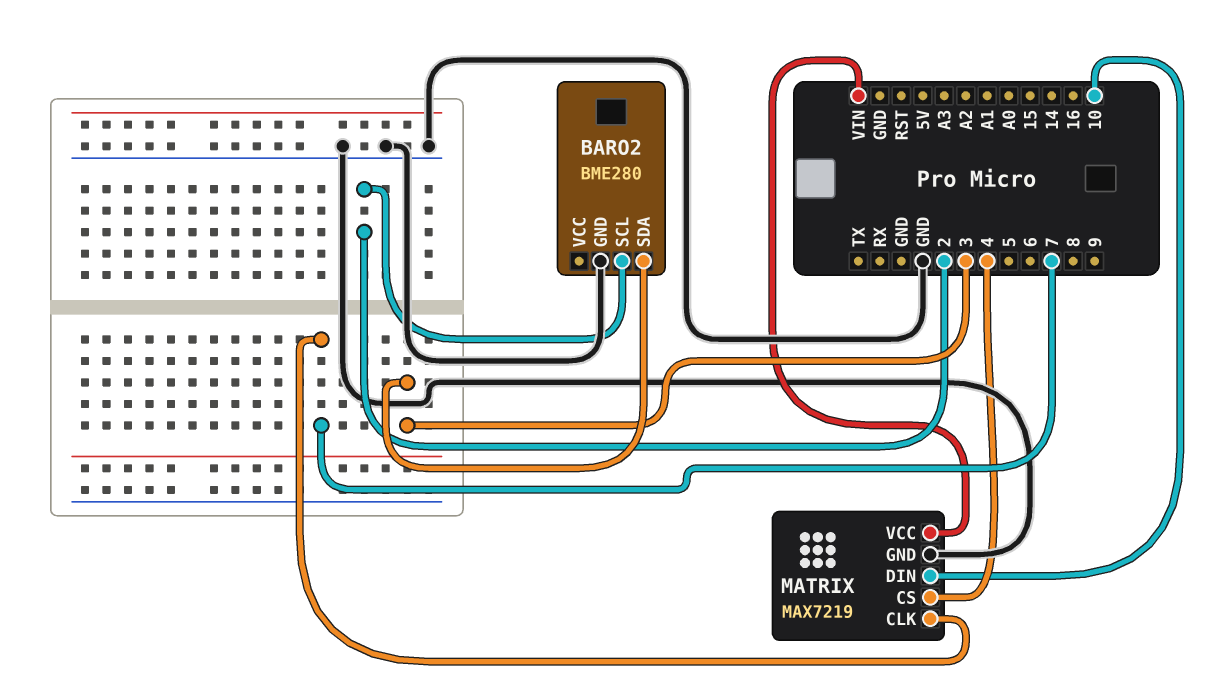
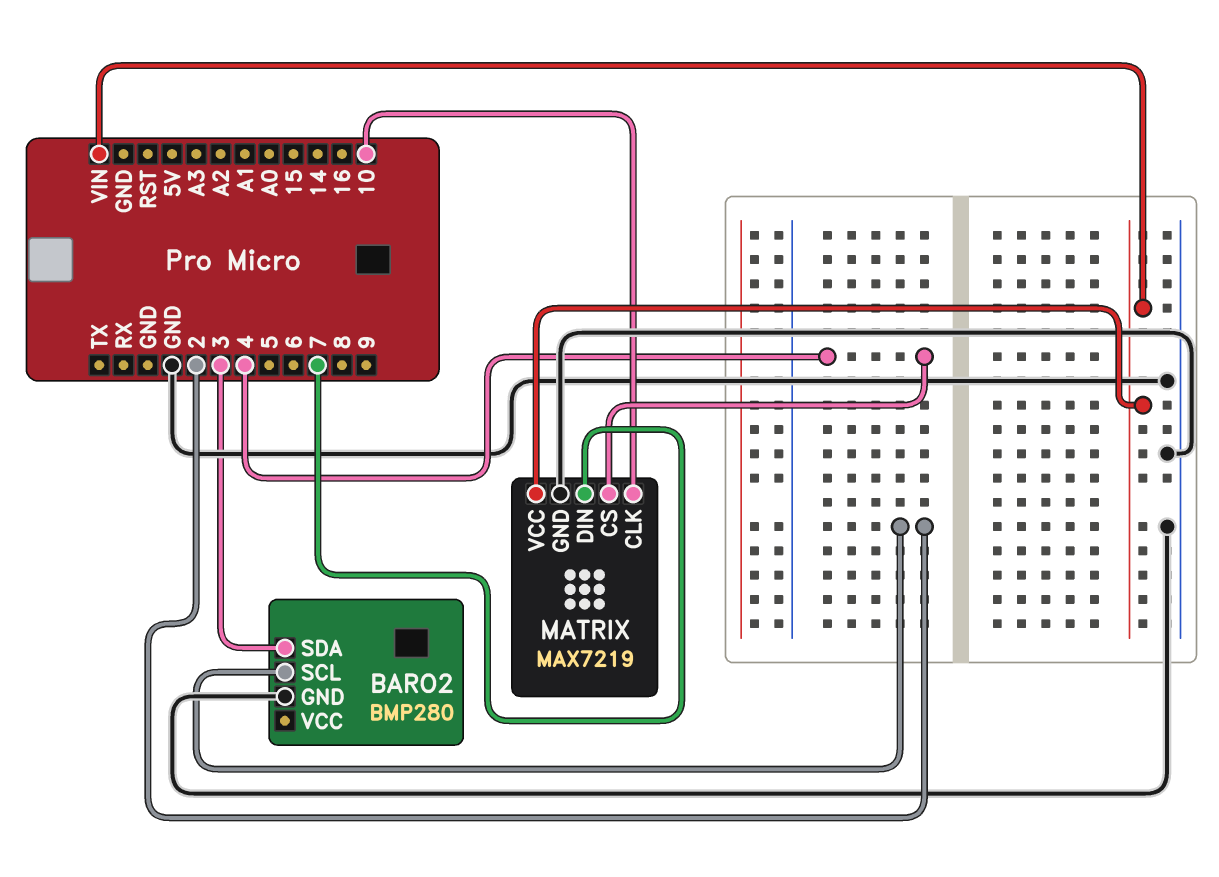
BARO2: BME280 -> BMP280
MATRIX pin CLK: 7 -> 10
MATRIX pin DIN: 10 -> 7

